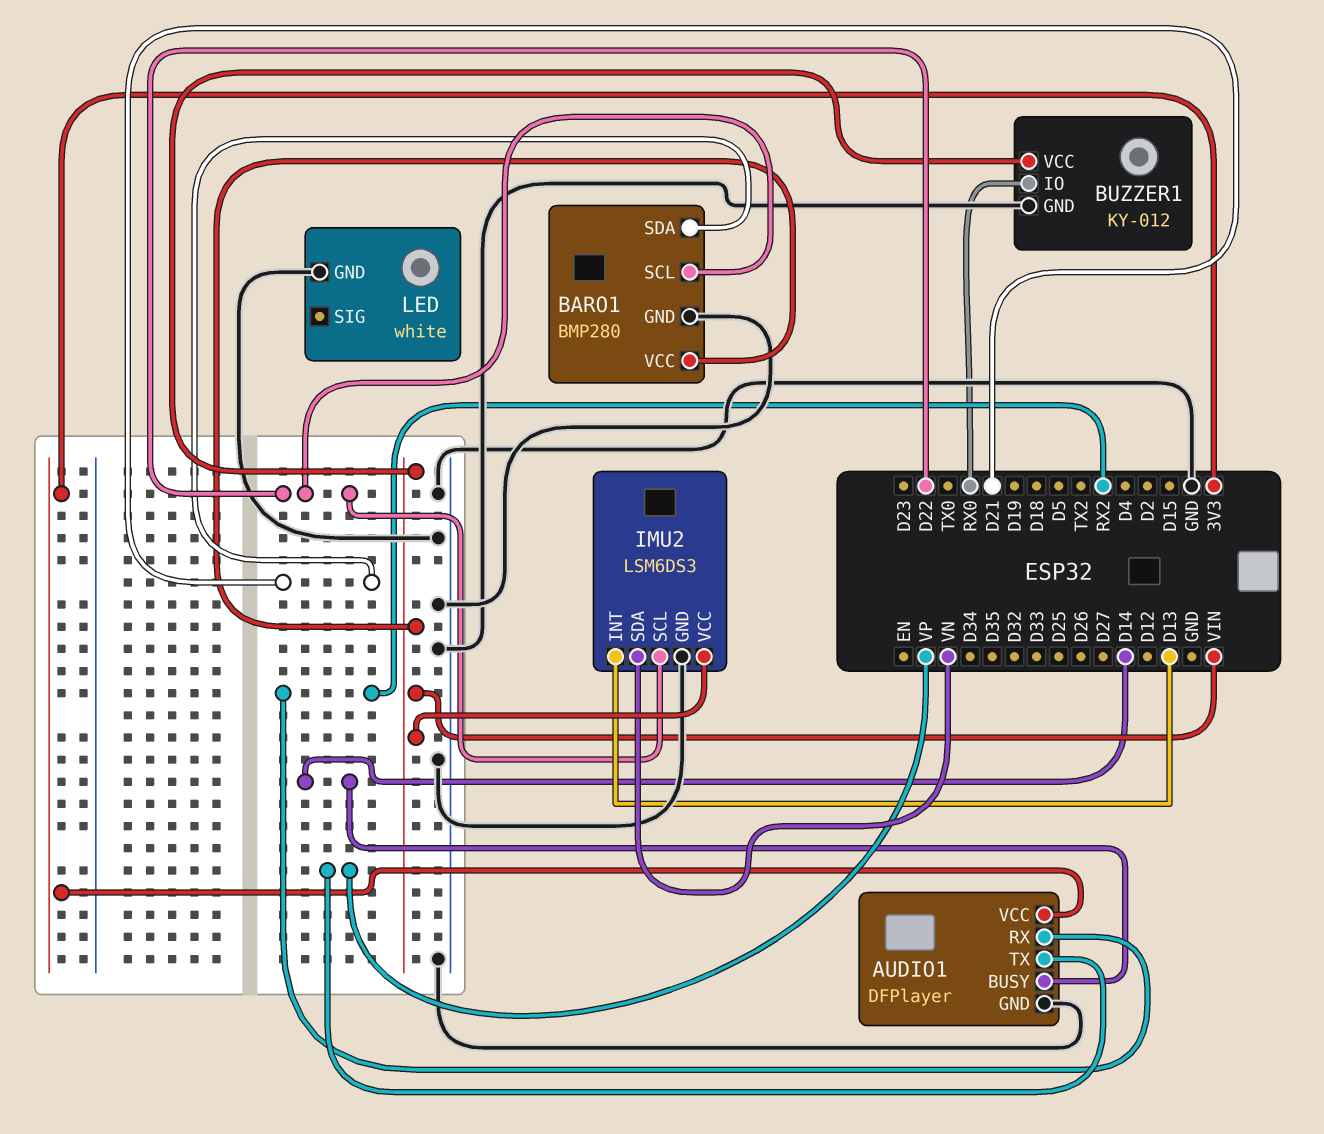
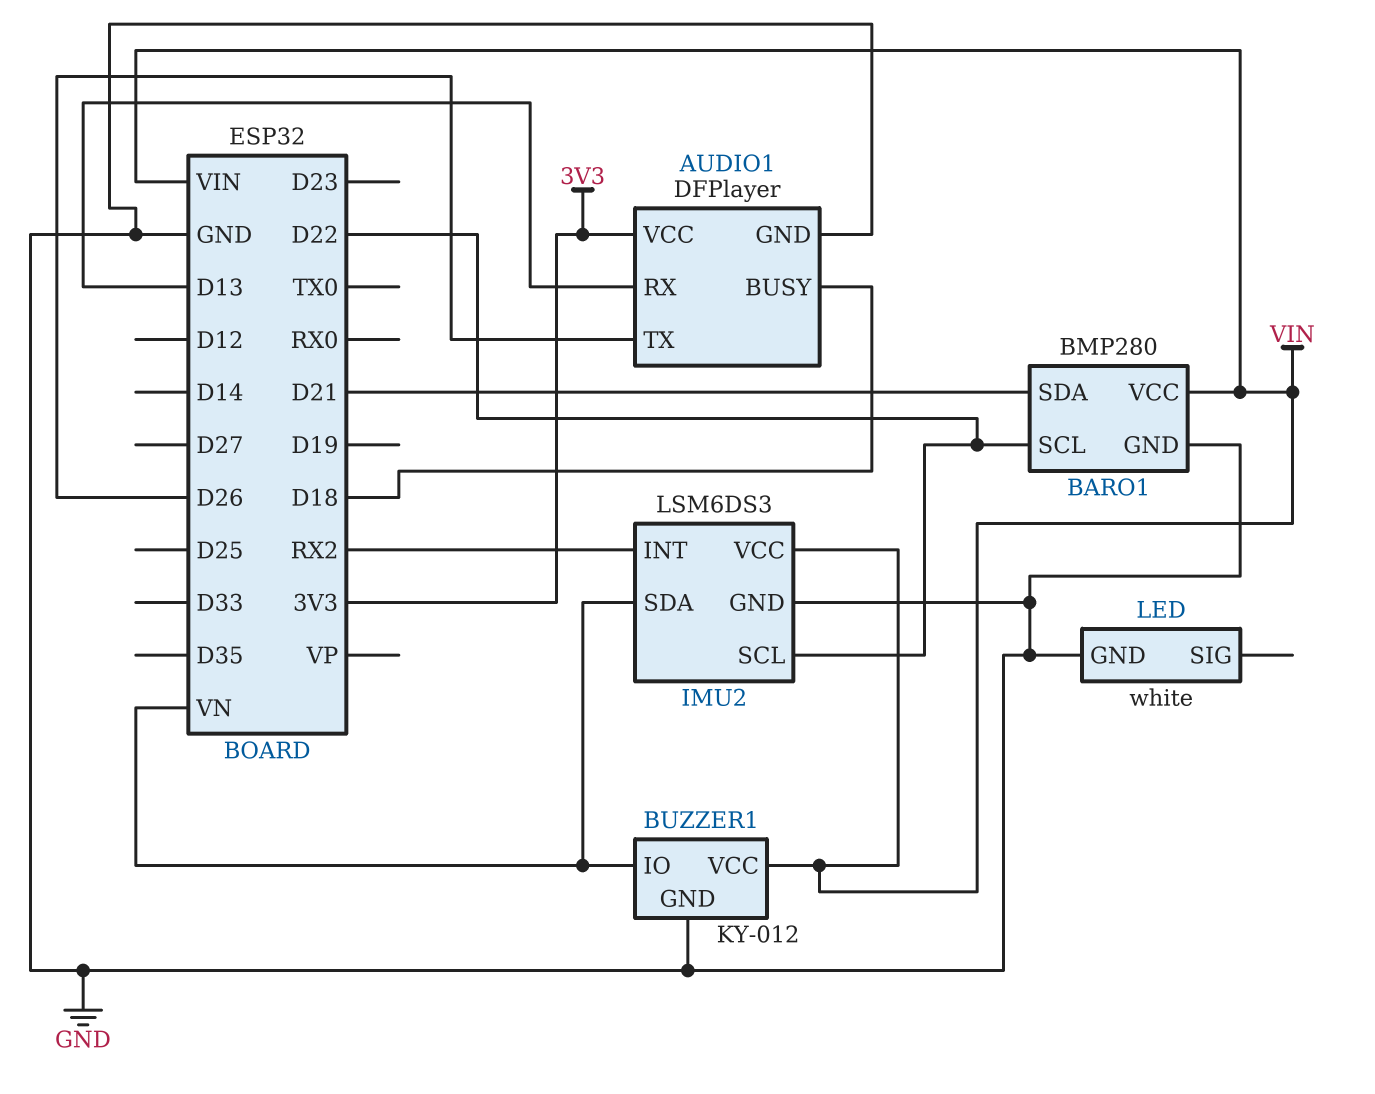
AUDIO1 pin BUSY: D14 -> D18
AUDIO1 pin RX: RX2 -> D13
AUDIO1 pin TX: VP -> D26
BUZZER1 pin IO: RX0 -> VN
IMU2 pin INT: D13 -> RX2

